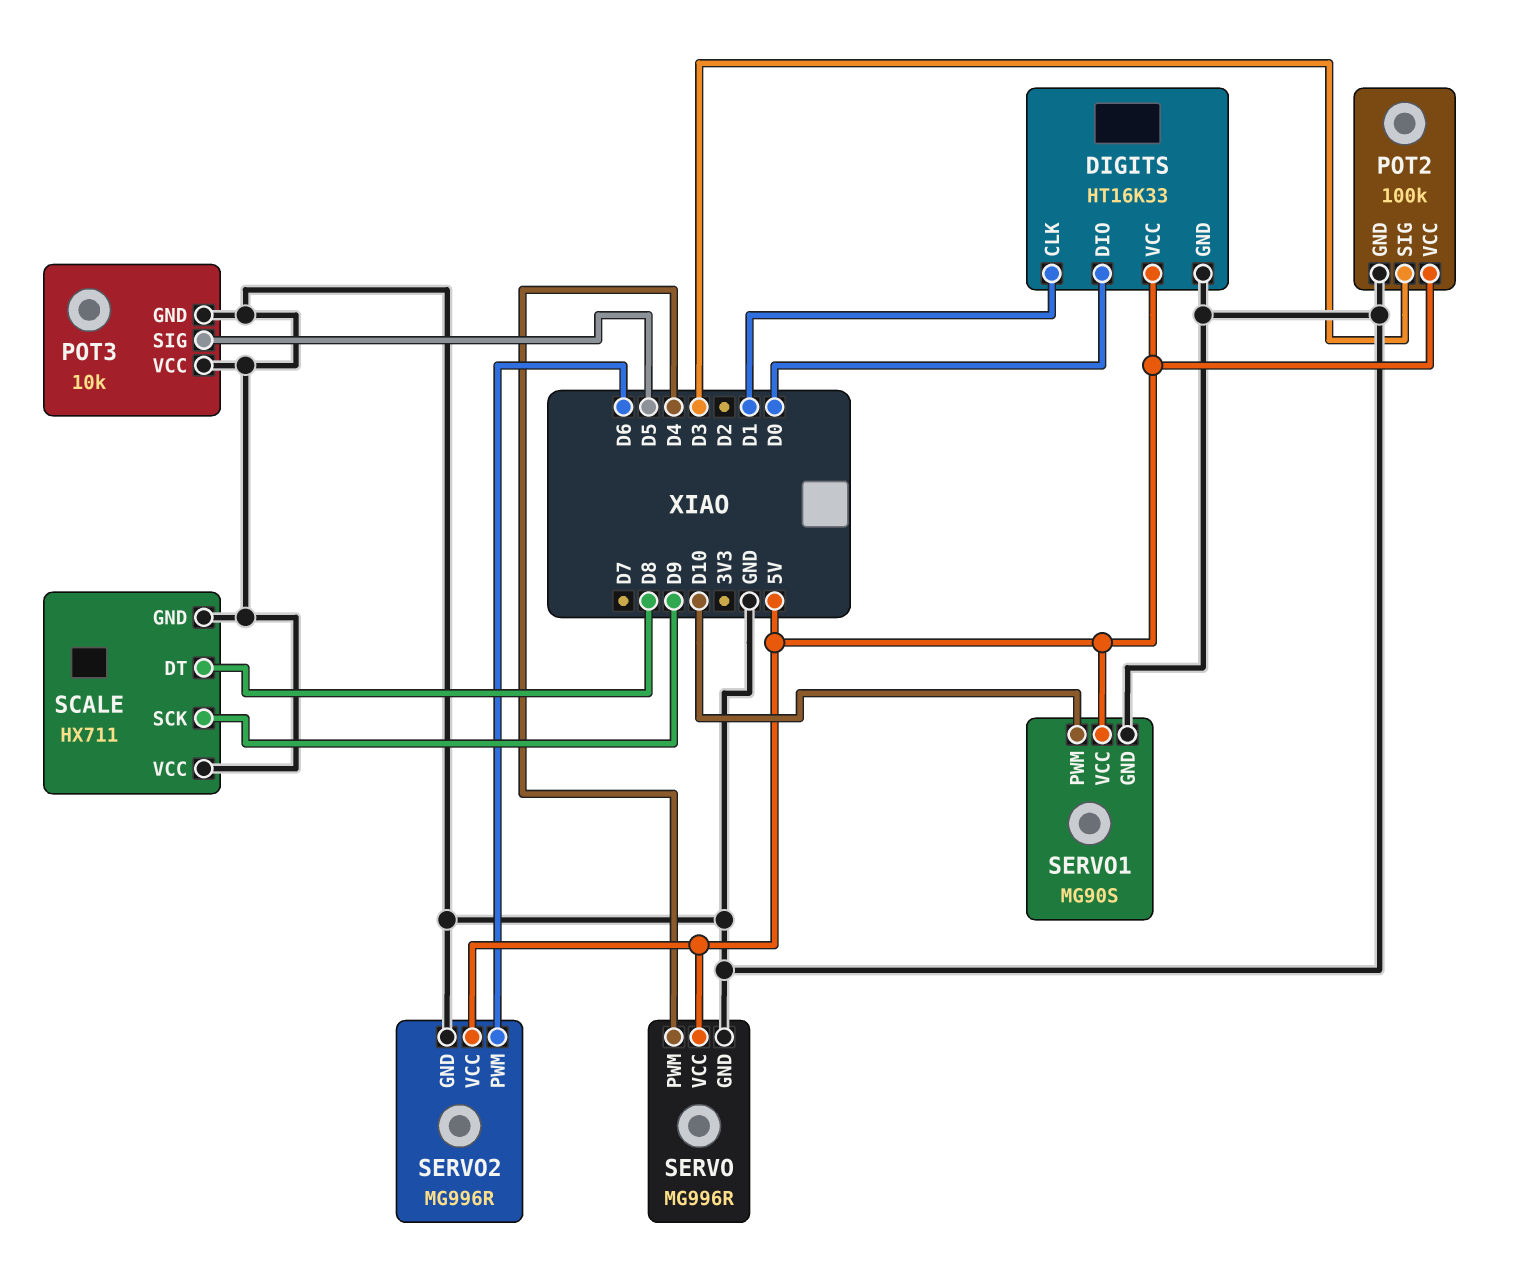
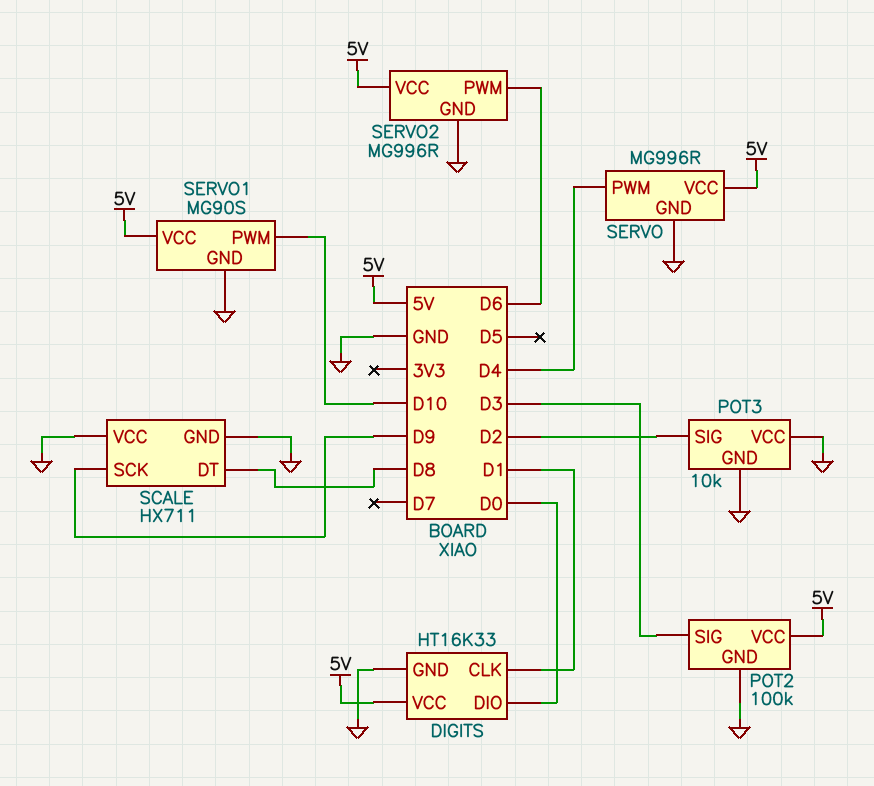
POT3 pin SIG: D5 -> D2

